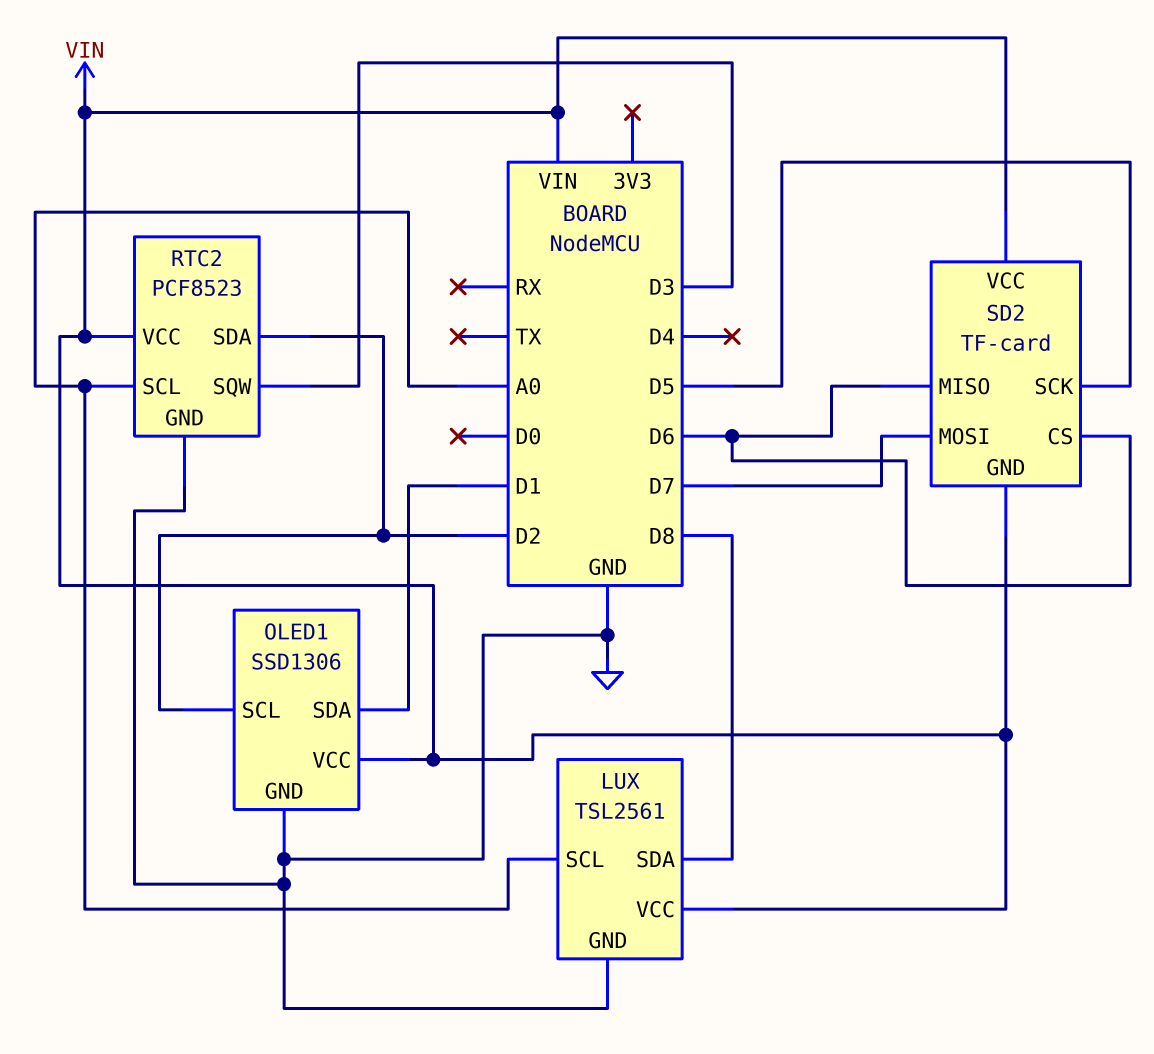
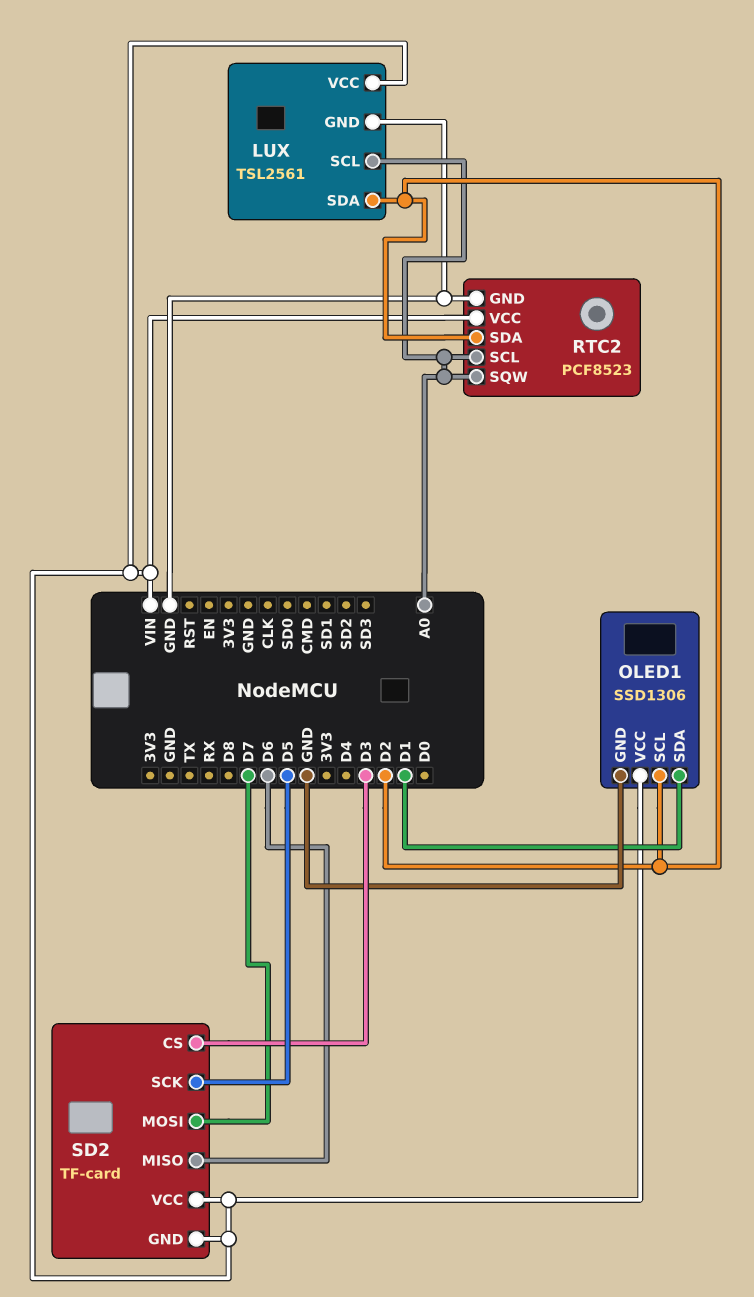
LUX pin SDA: D8 -> D2
RTC2 pin SQW: D3 -> A0
SD2 pin CS: D6 -> D3

